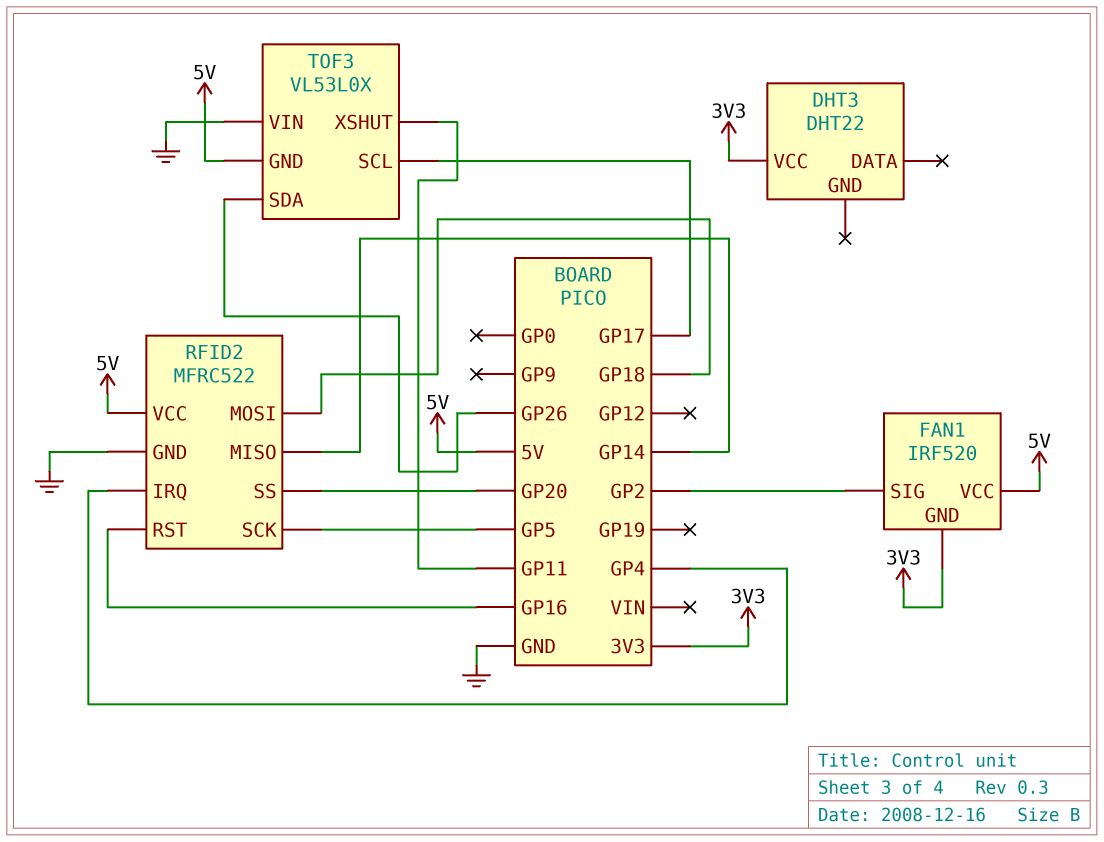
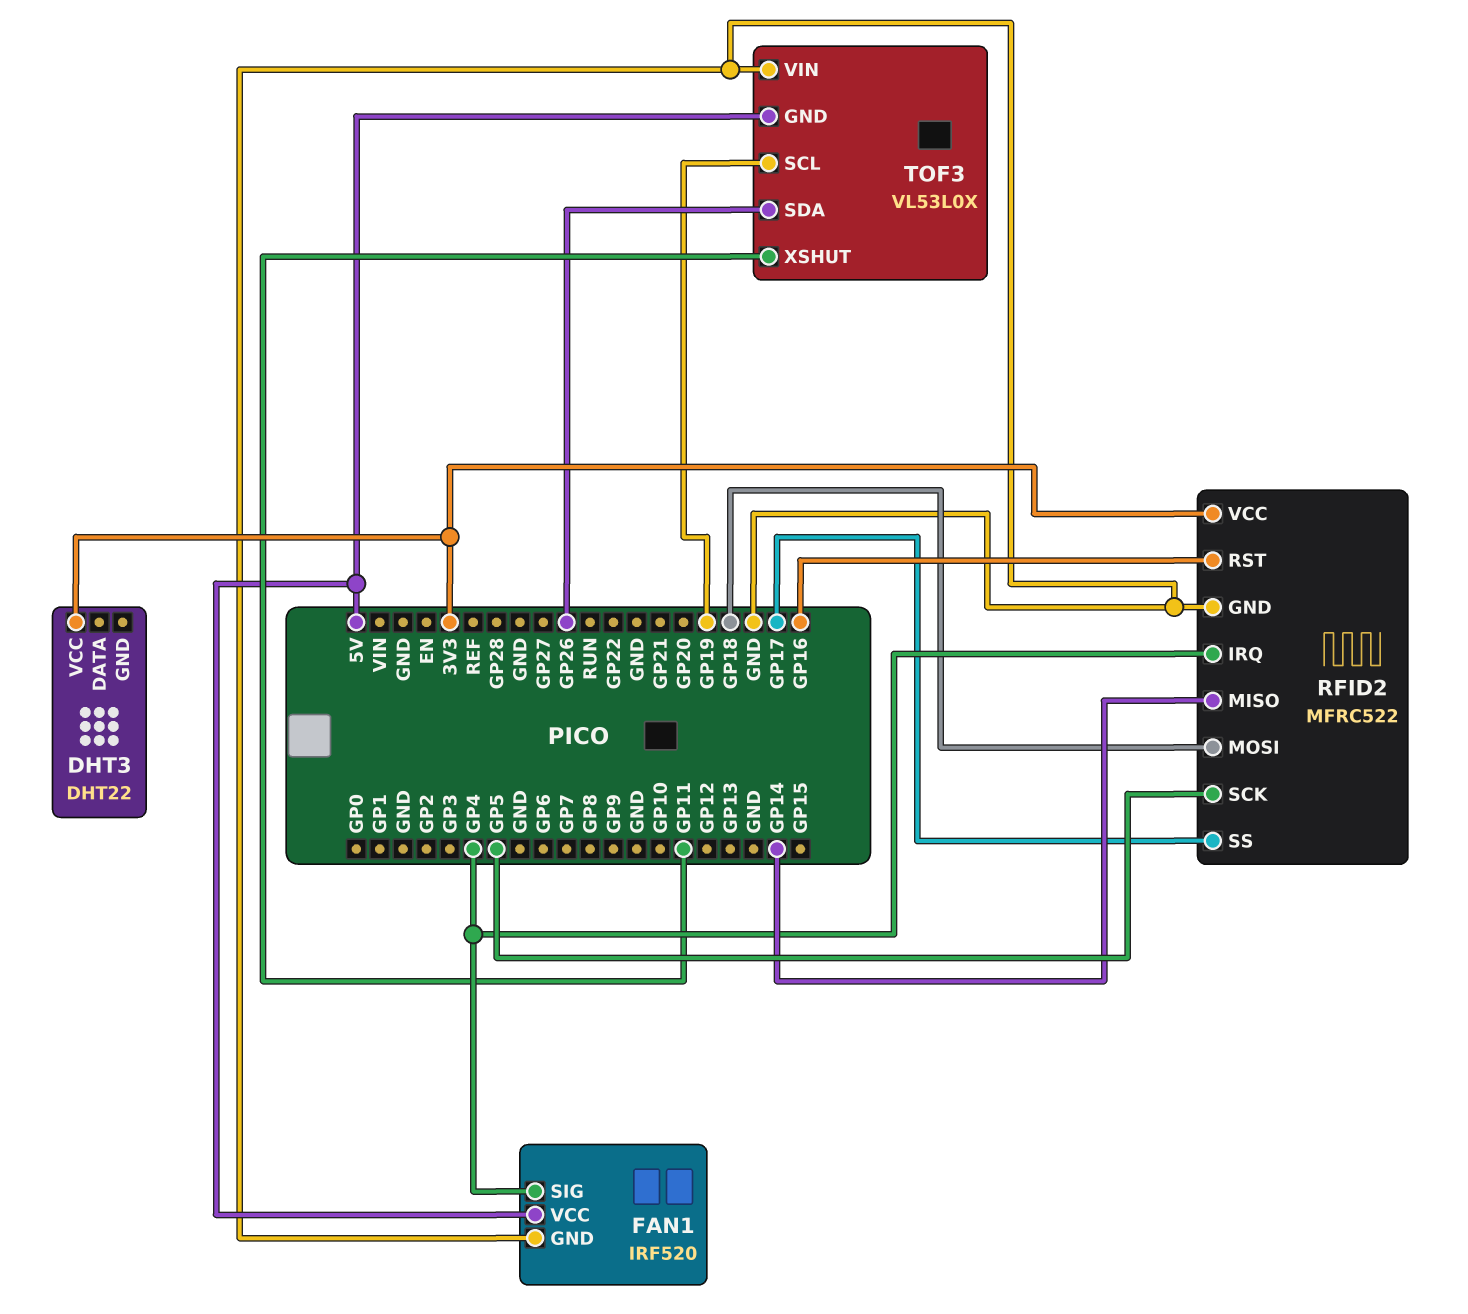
FAN1 pin GND: 3V3 -> GND
FAN1 pin SIG: GP2 -> GP4
RFID2 pin SS: GP20 -> GP17
RFID2 pin VCC: 5V -> 3V3
TOF3 pin SCL: GP17 -> GP19

